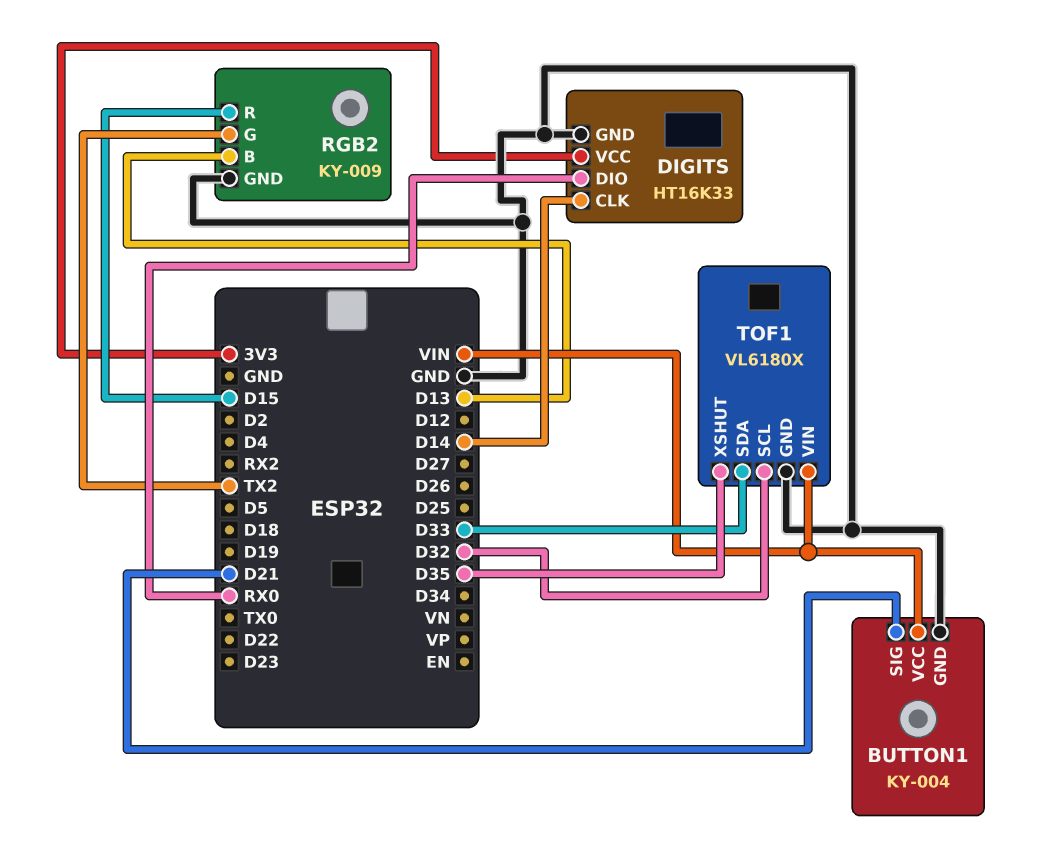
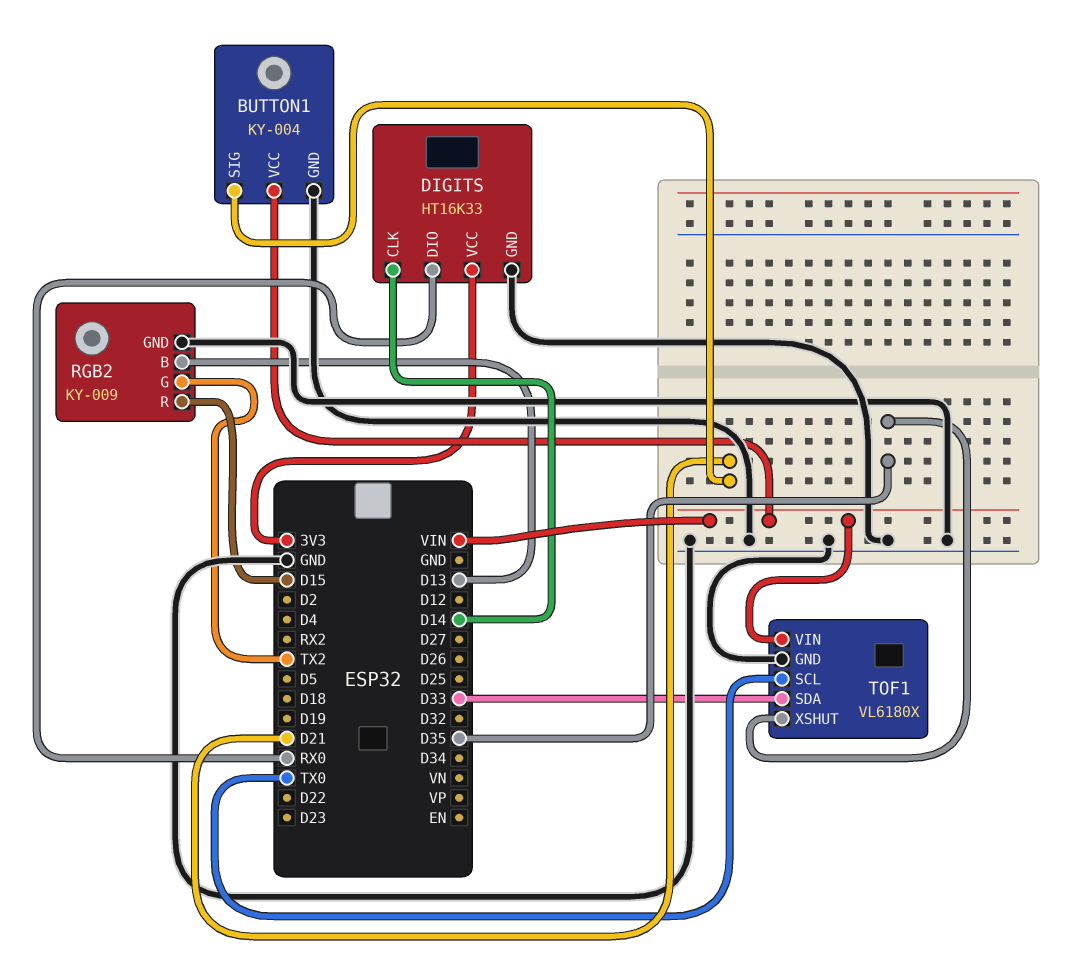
TOF1 pin SCL: D32 -> TX0

